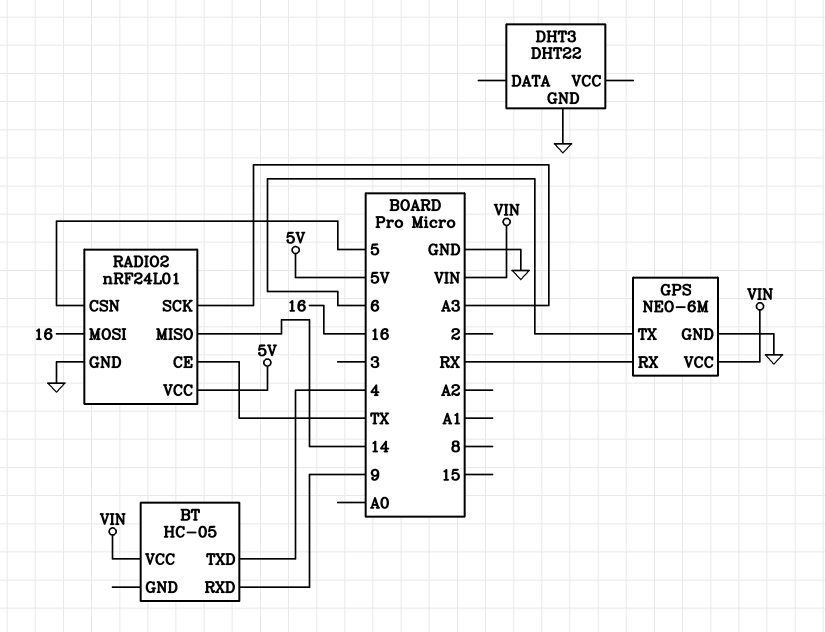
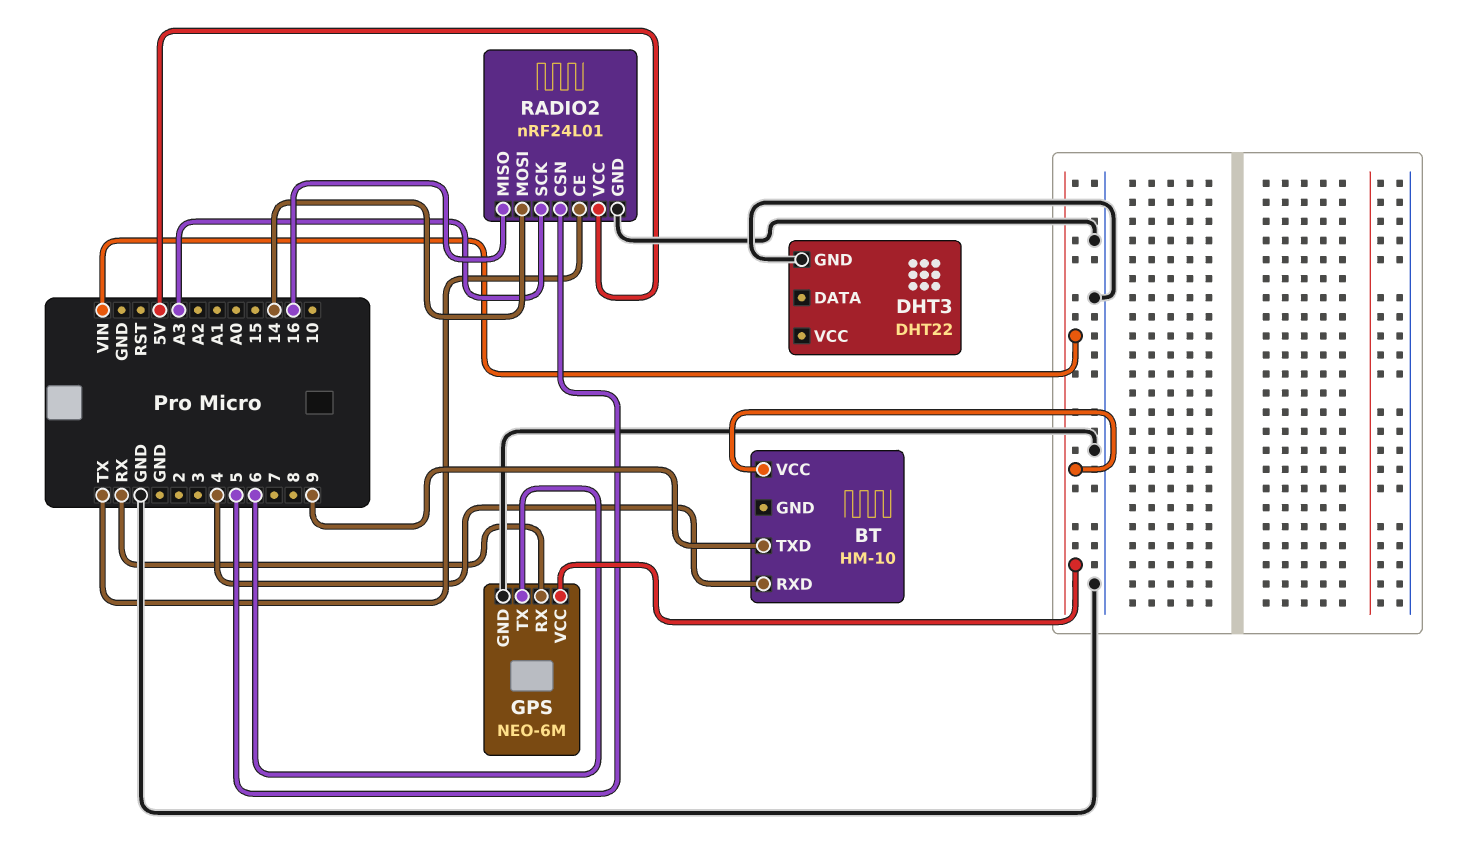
BT: HC-05 -> HM-10
BT pin RXD: 9 -> 4
BT pin TXD: 4 -> 9
RADIO2 pin MISO: 14 -> 16
RADIO2 pin MOSI: 16 -> 14

